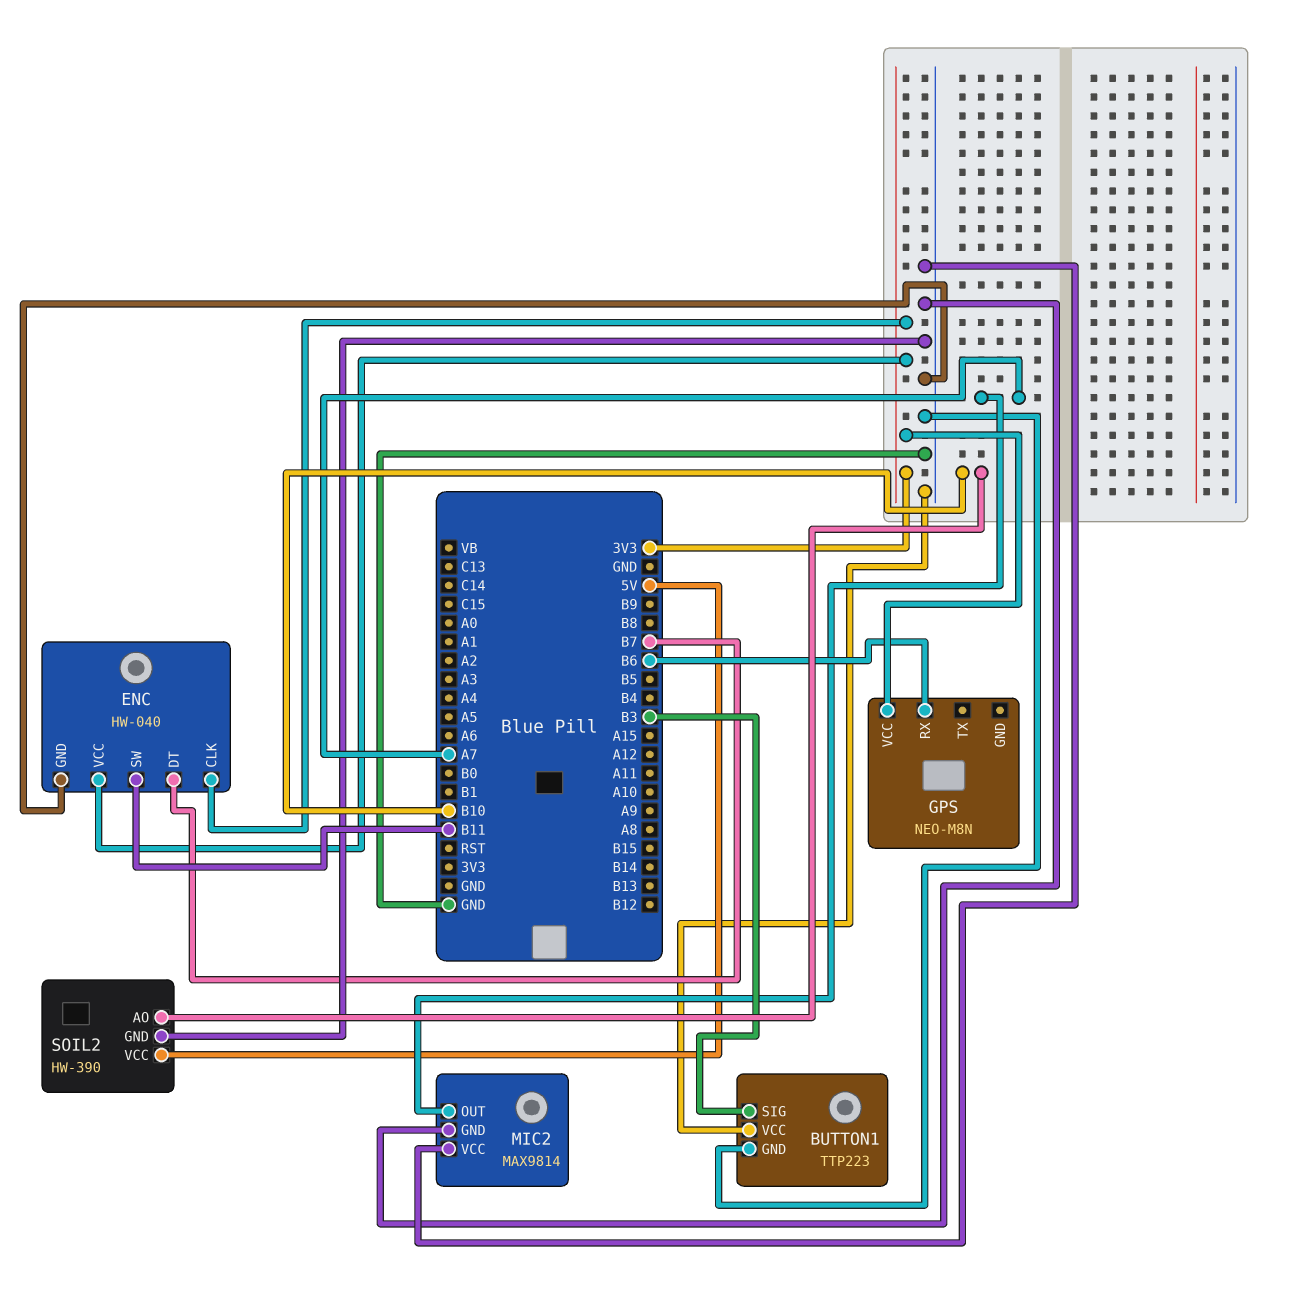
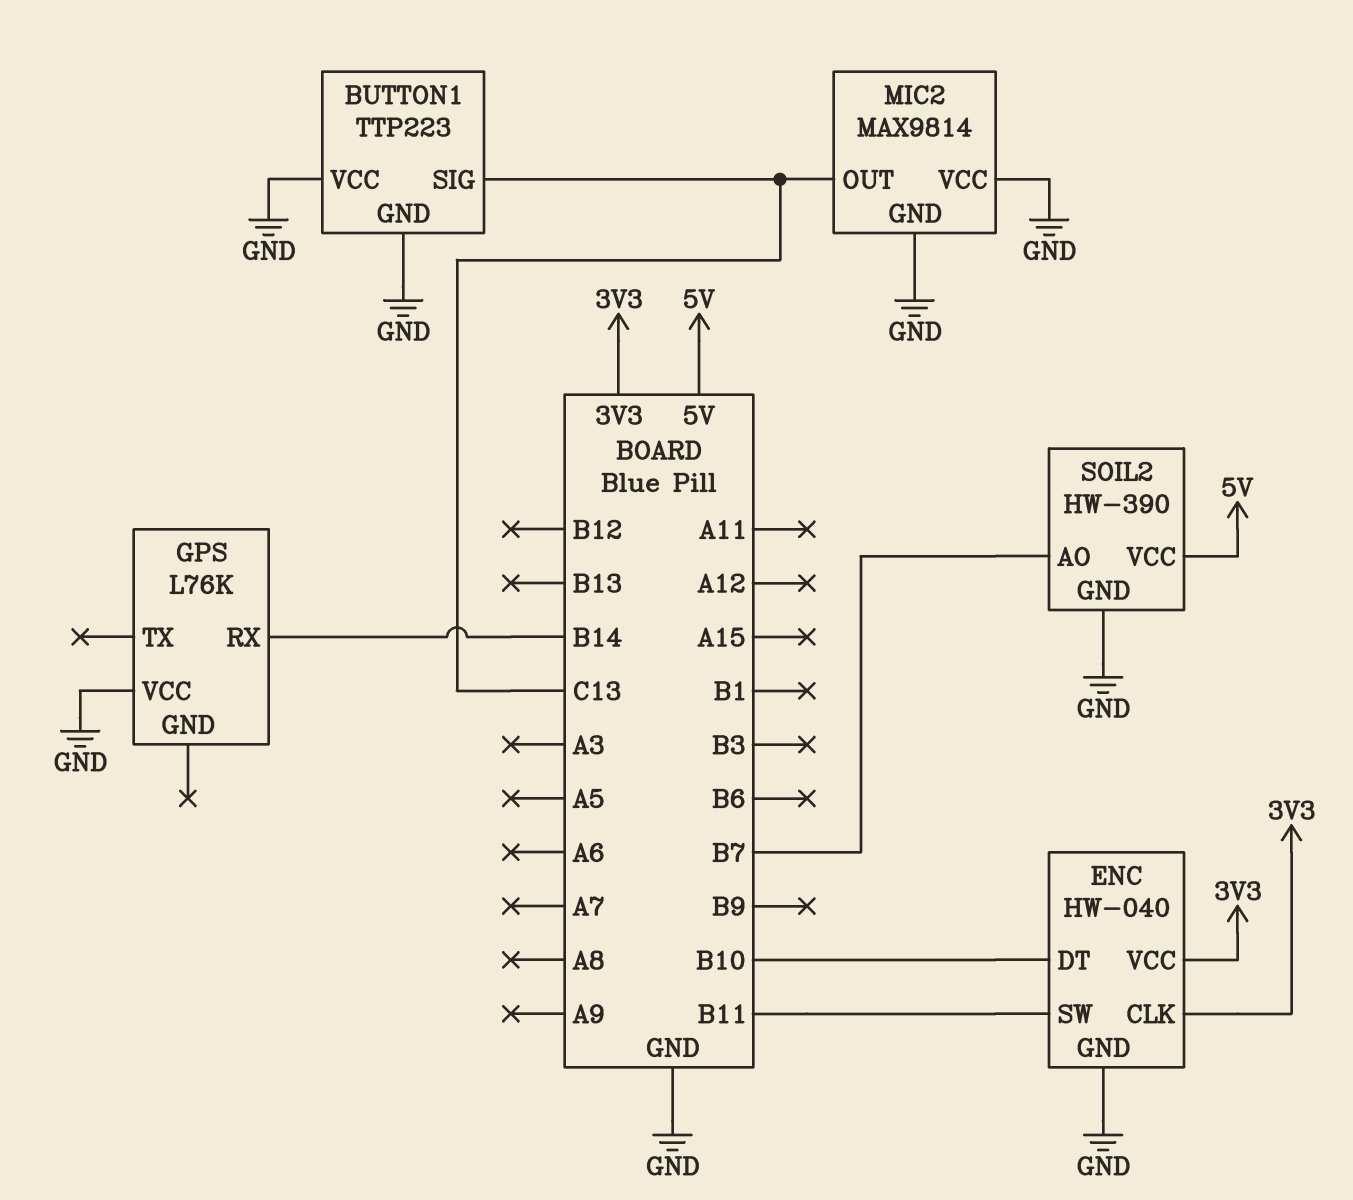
BUTTON1 pin SIG: B3 -> C13
ENC pin DT: B7 -> B10
GPS: NEO-M8N -> L76K
GPS pin RX: B6 -> B14
GPS pin VCC: 3V3 -> GND
MIC2 pin OUT: A7 -> C13
SOIL2 pin AO: B10 -> B7

